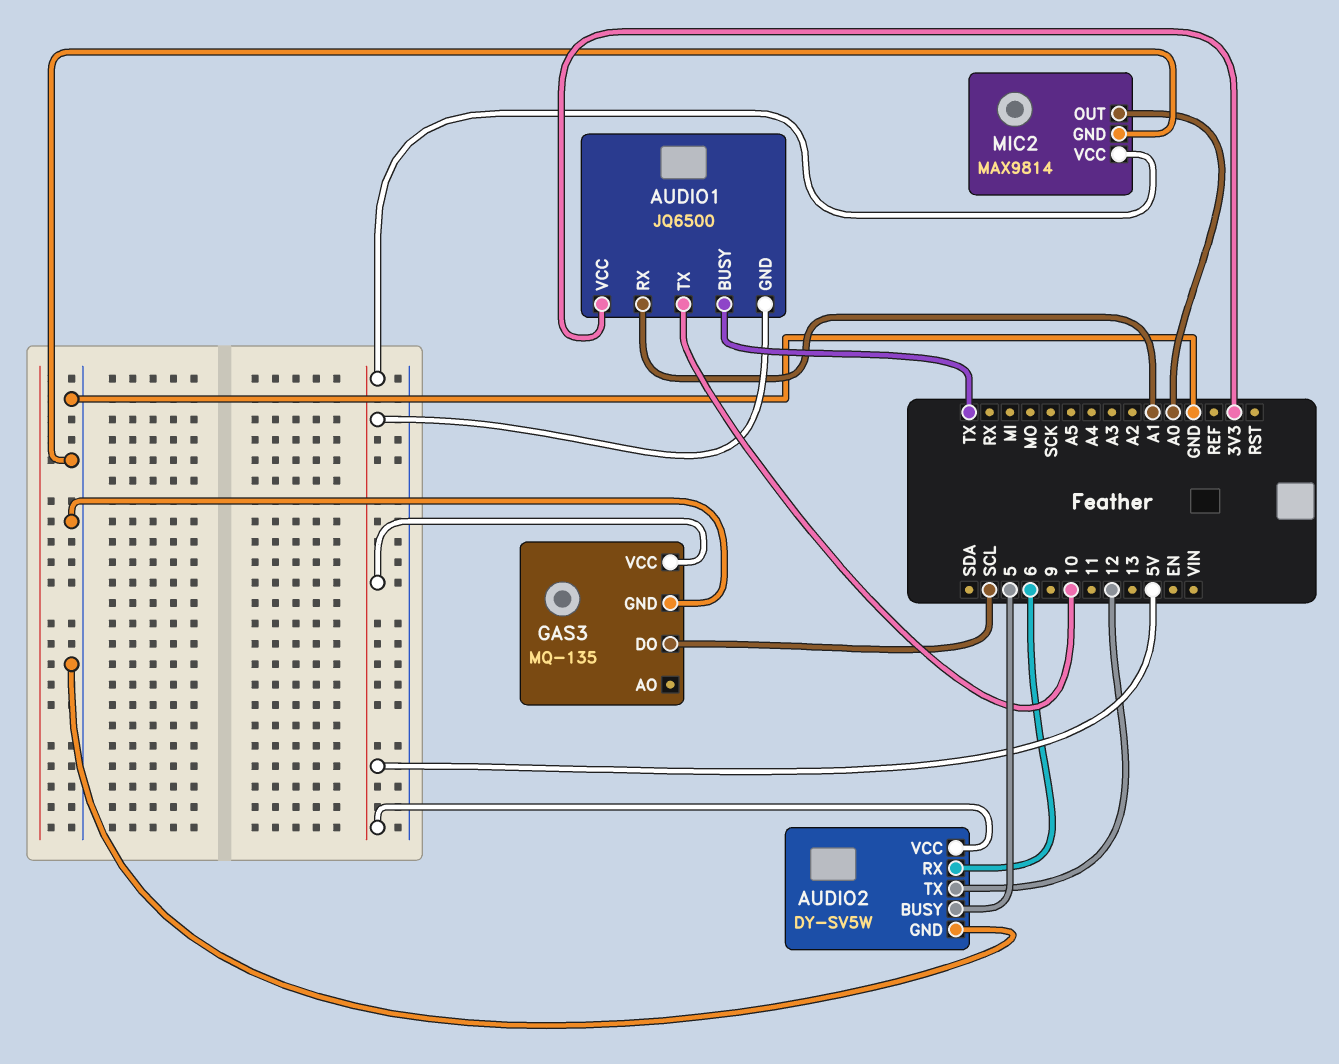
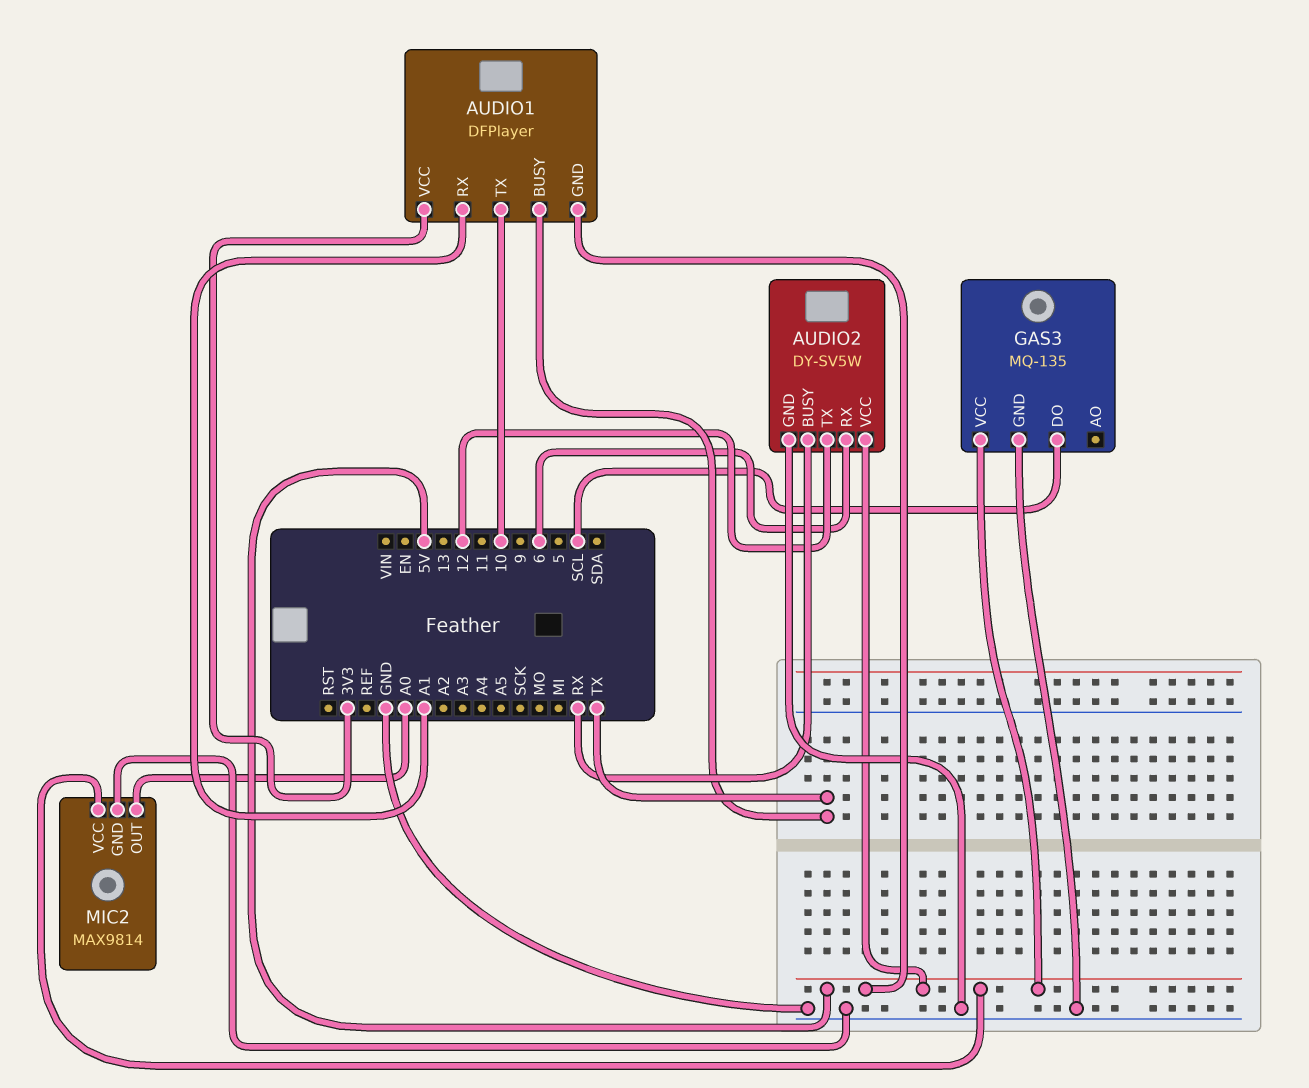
AUDIO1: JQ6500 -> DFPlayer
AUDIO2 pin BUSY: 5 -> RX

